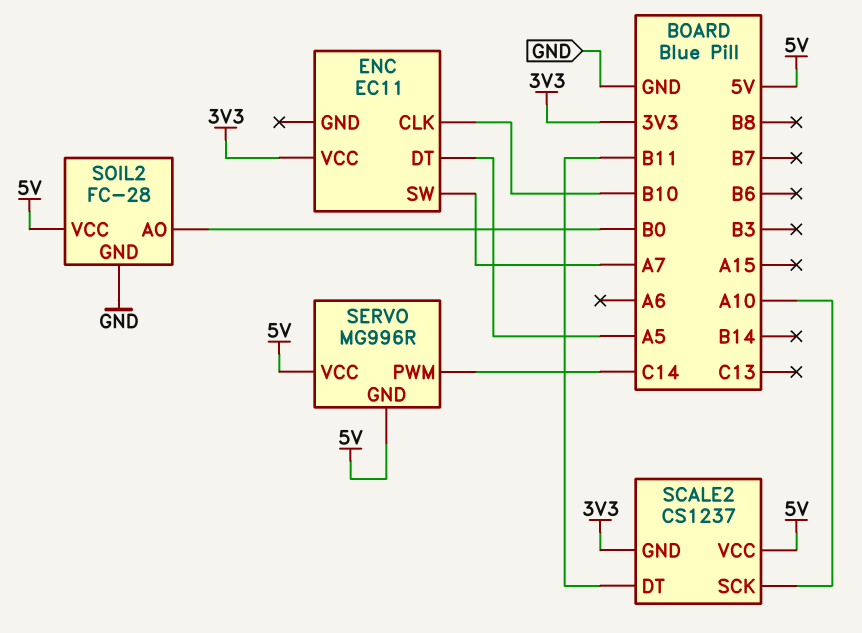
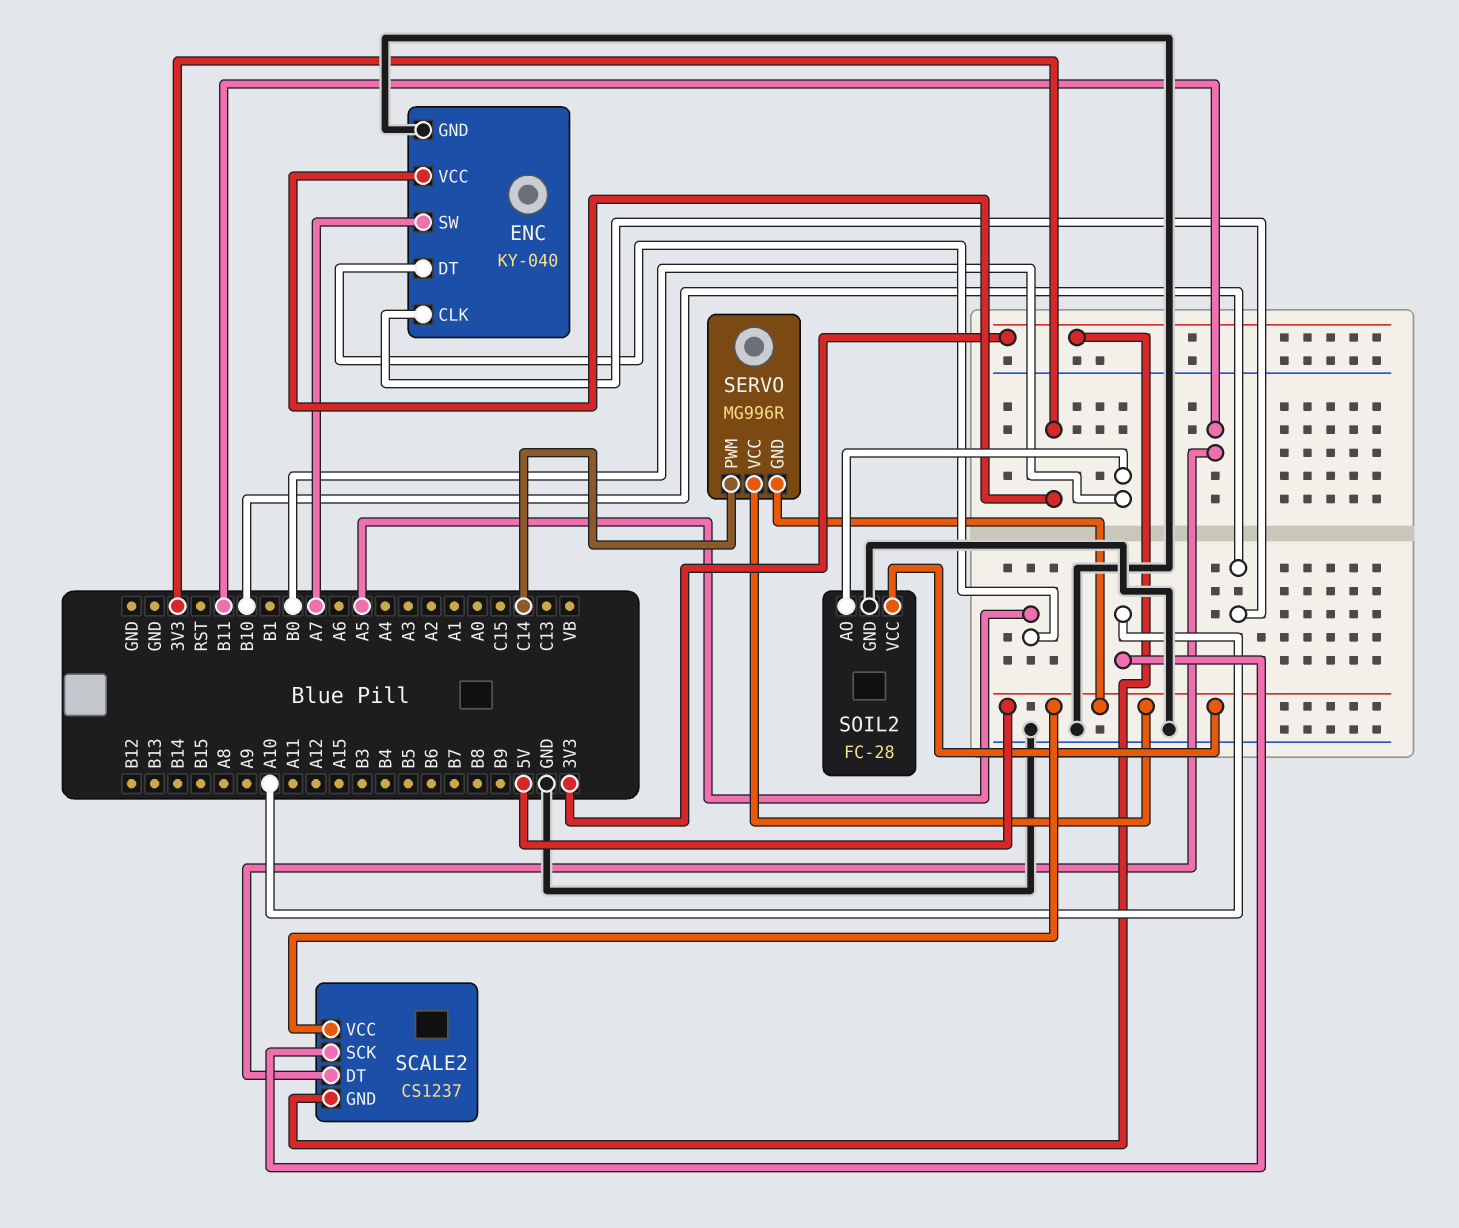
ENC: EC11 -> KY-040
ENC pin GND: none -> GND

